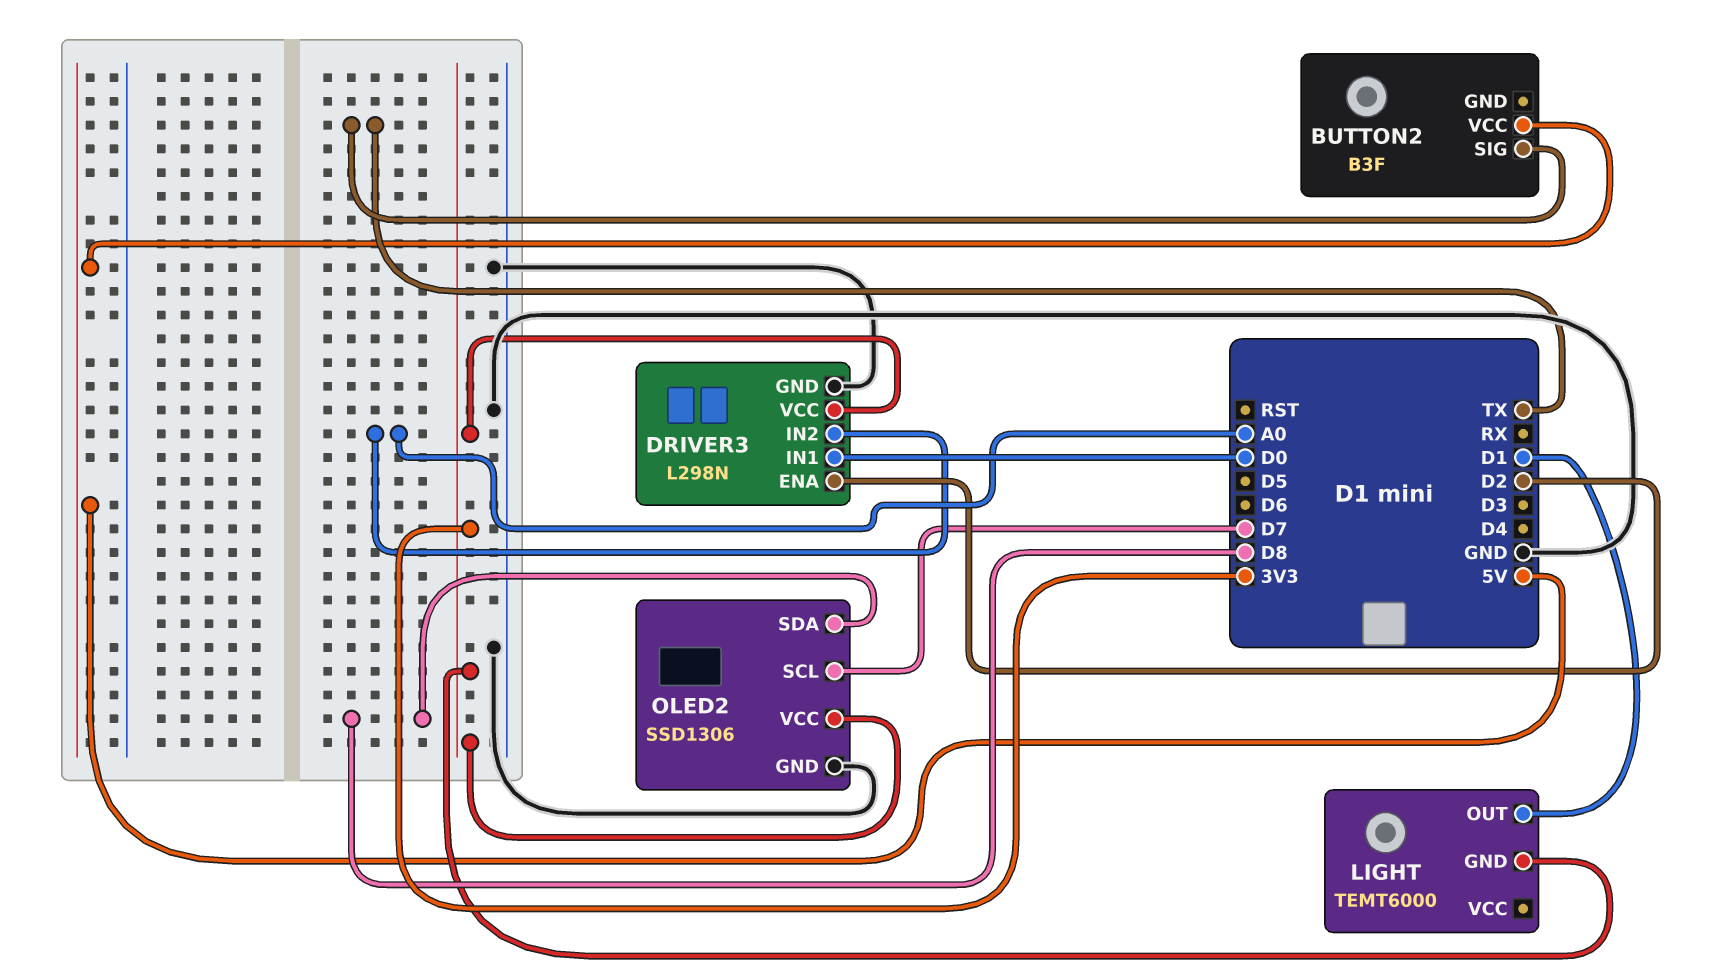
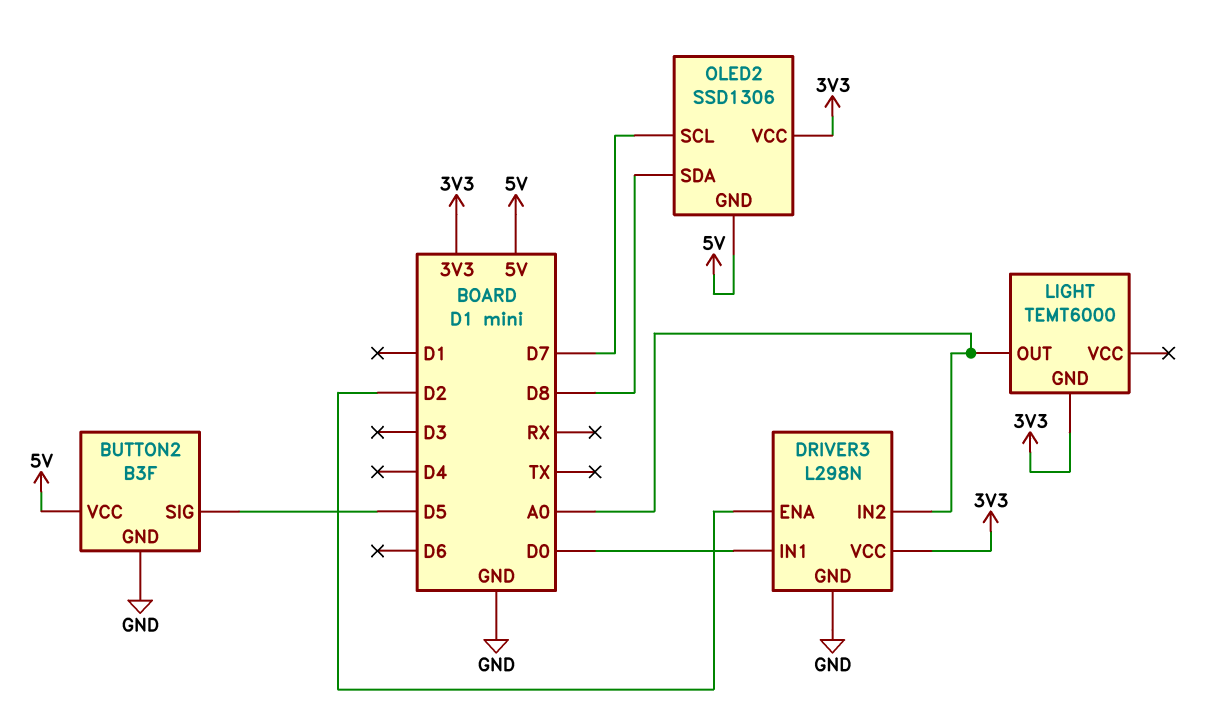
BUTTON2 pin GND: none -> GND
BUTTON2 pin SIG: TX -> D5
LIGHT pin OUT: D1 -> A0
OLED2 pin GND: GND -> 5V

